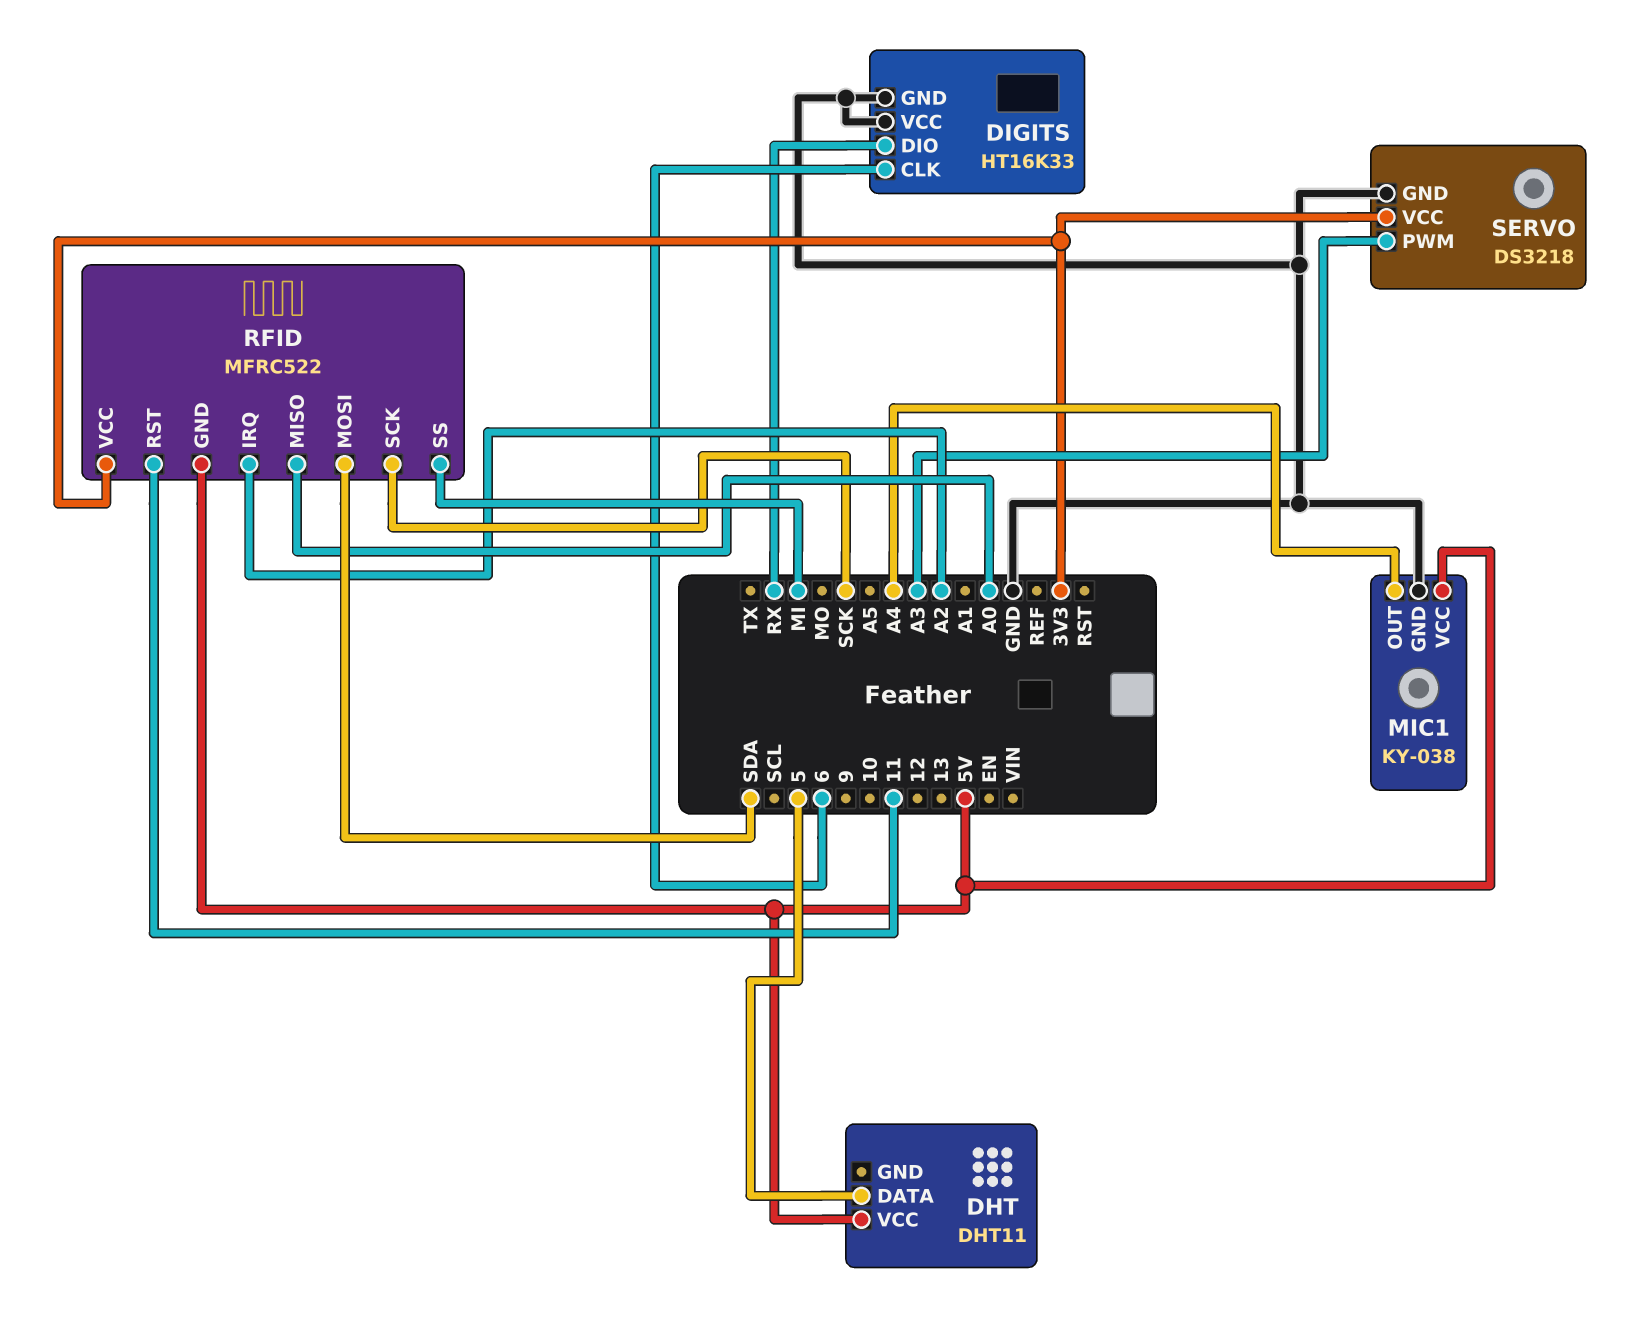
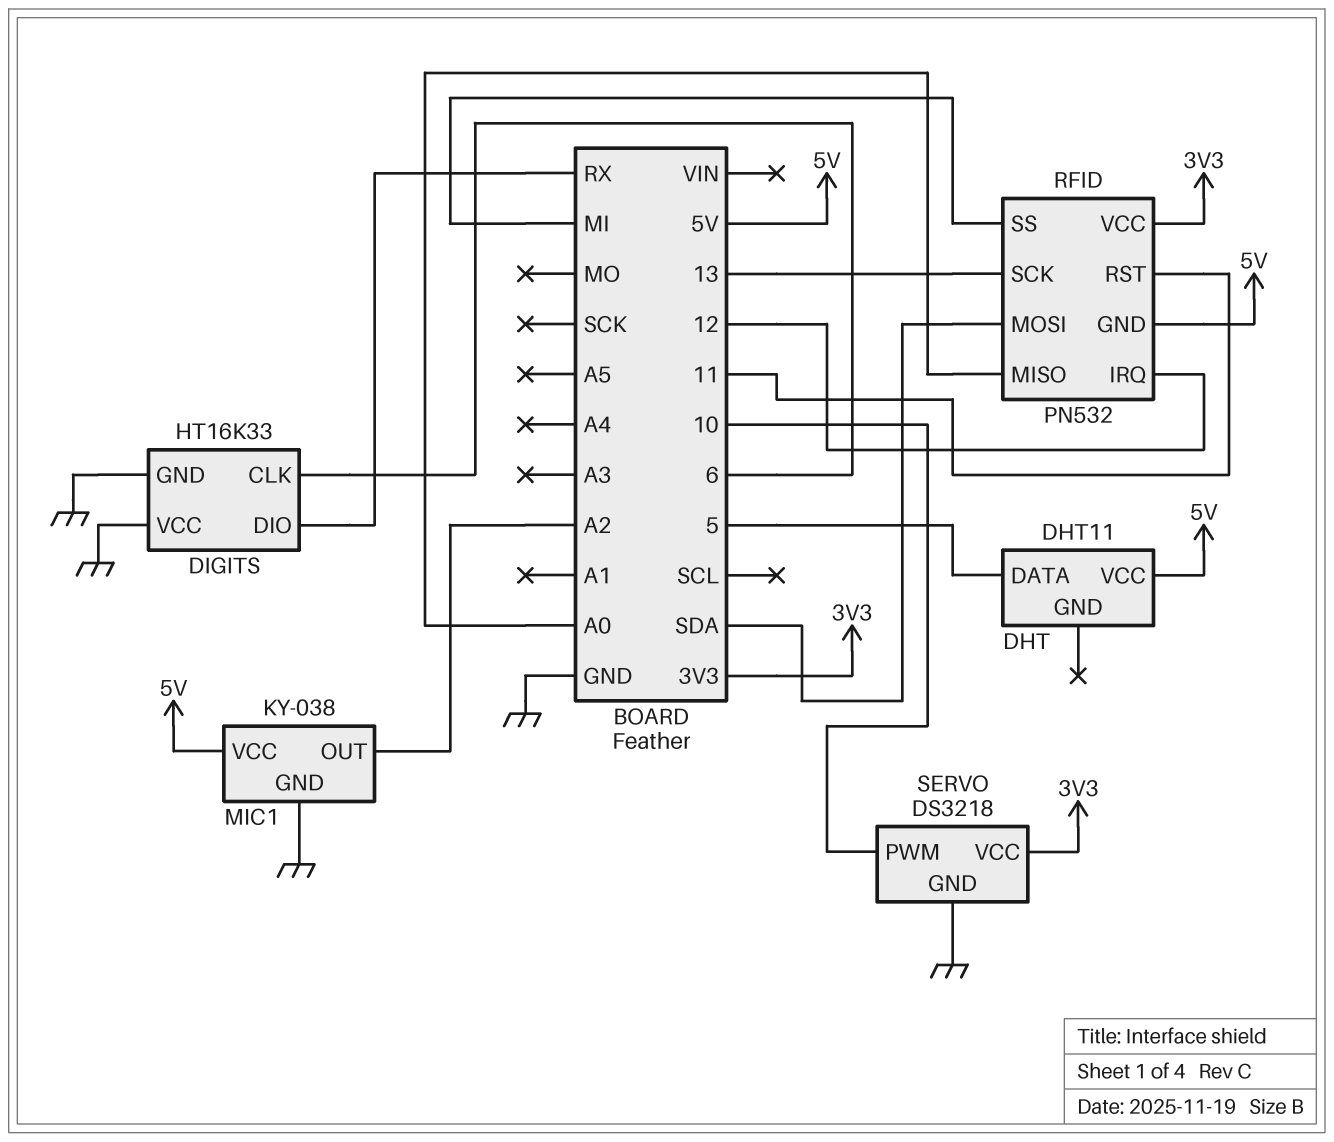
MIC1 pin OUT: A4 -> A2
RFID: MFRC522 -> PN532
RFID pin IRQ: A2 -> 12
RFID pin SCK: SCK -> 13
SERVO pin PWM: A3 -> 10

